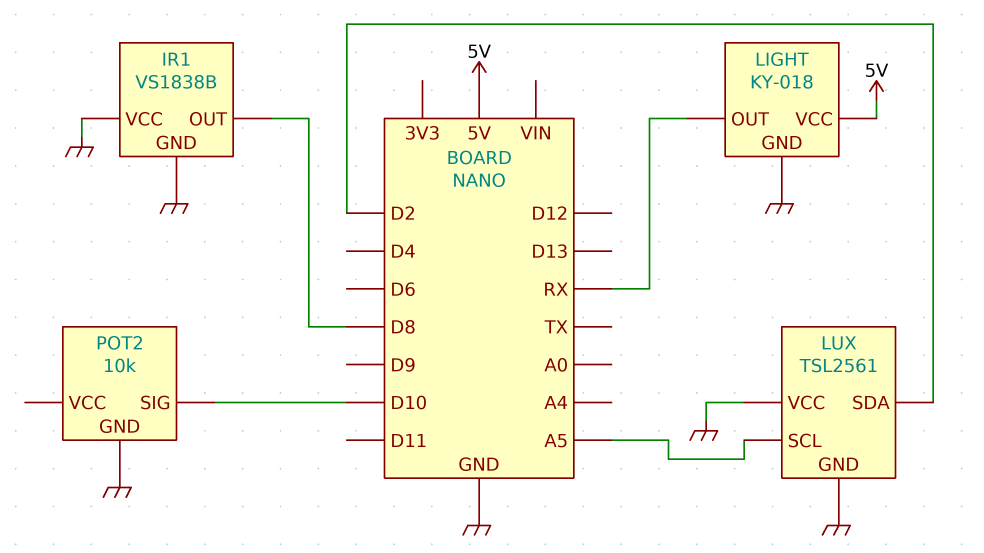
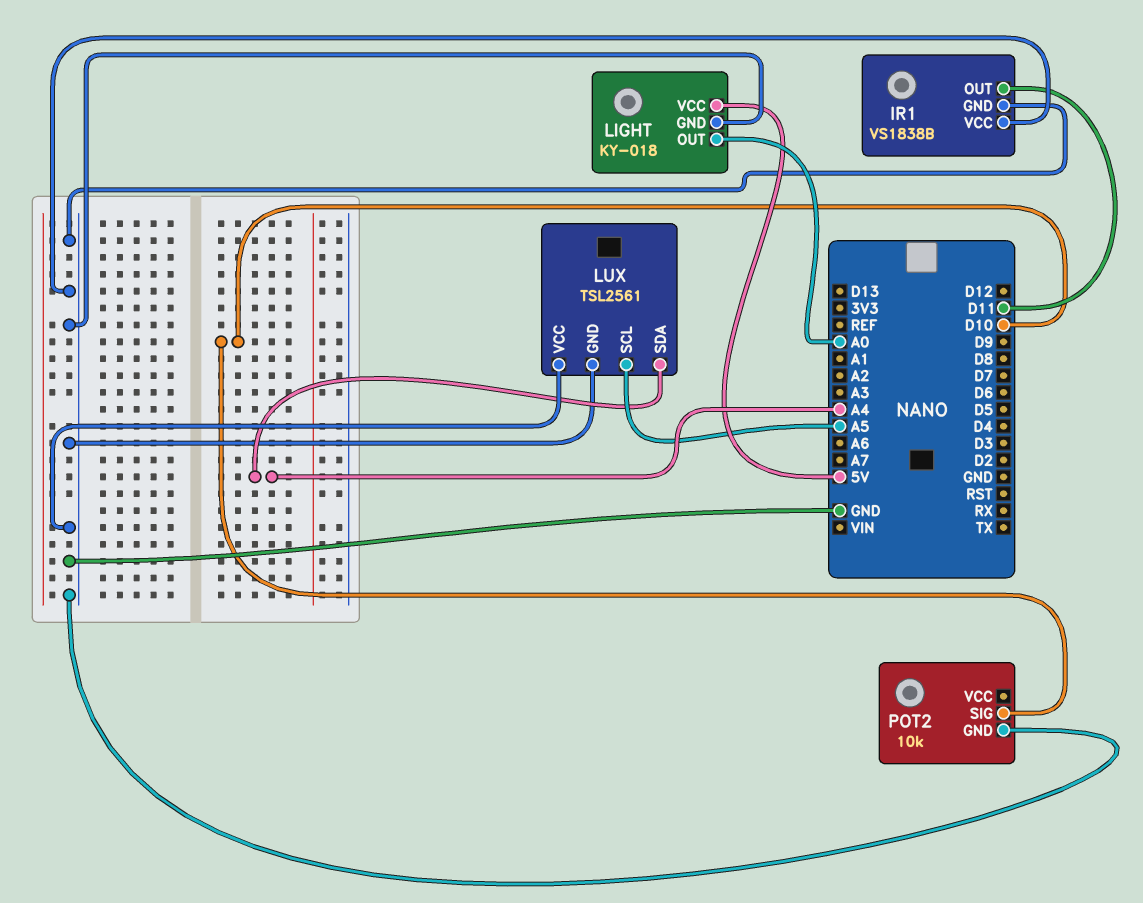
IR1 pin OUT: D8 -> D11
LIGHT pin OUT: RX -> A0
LUX pin SDA: D2 -> A4

